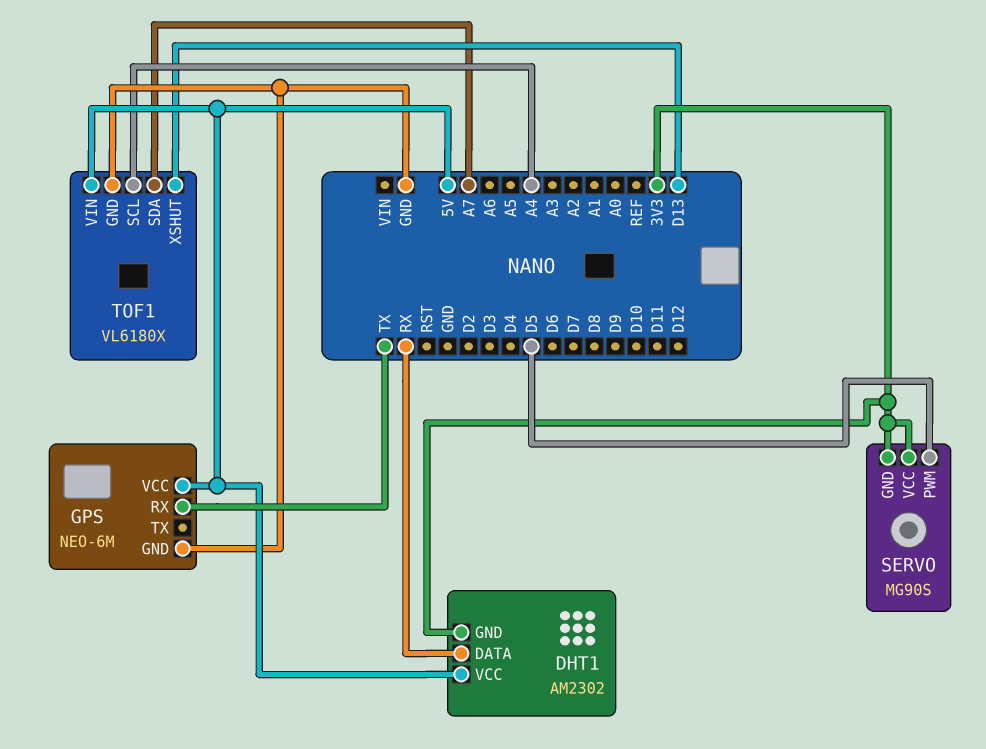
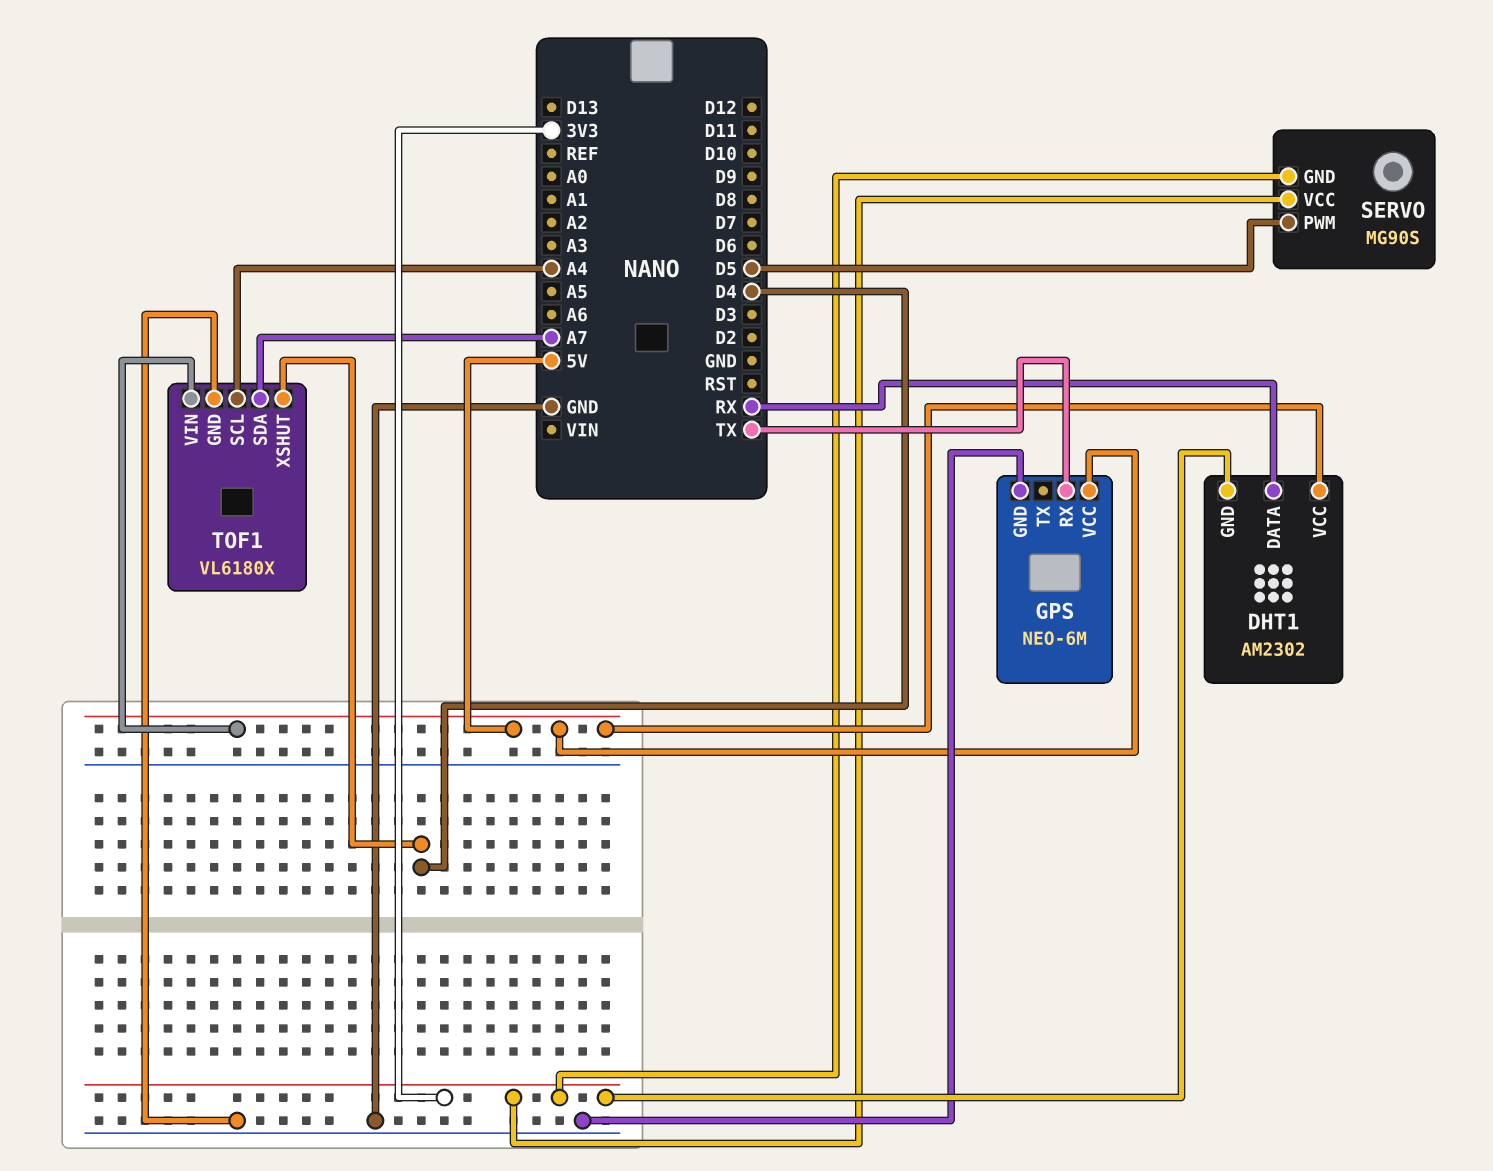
TOF1 pin XSHUT: D13 -> D4

